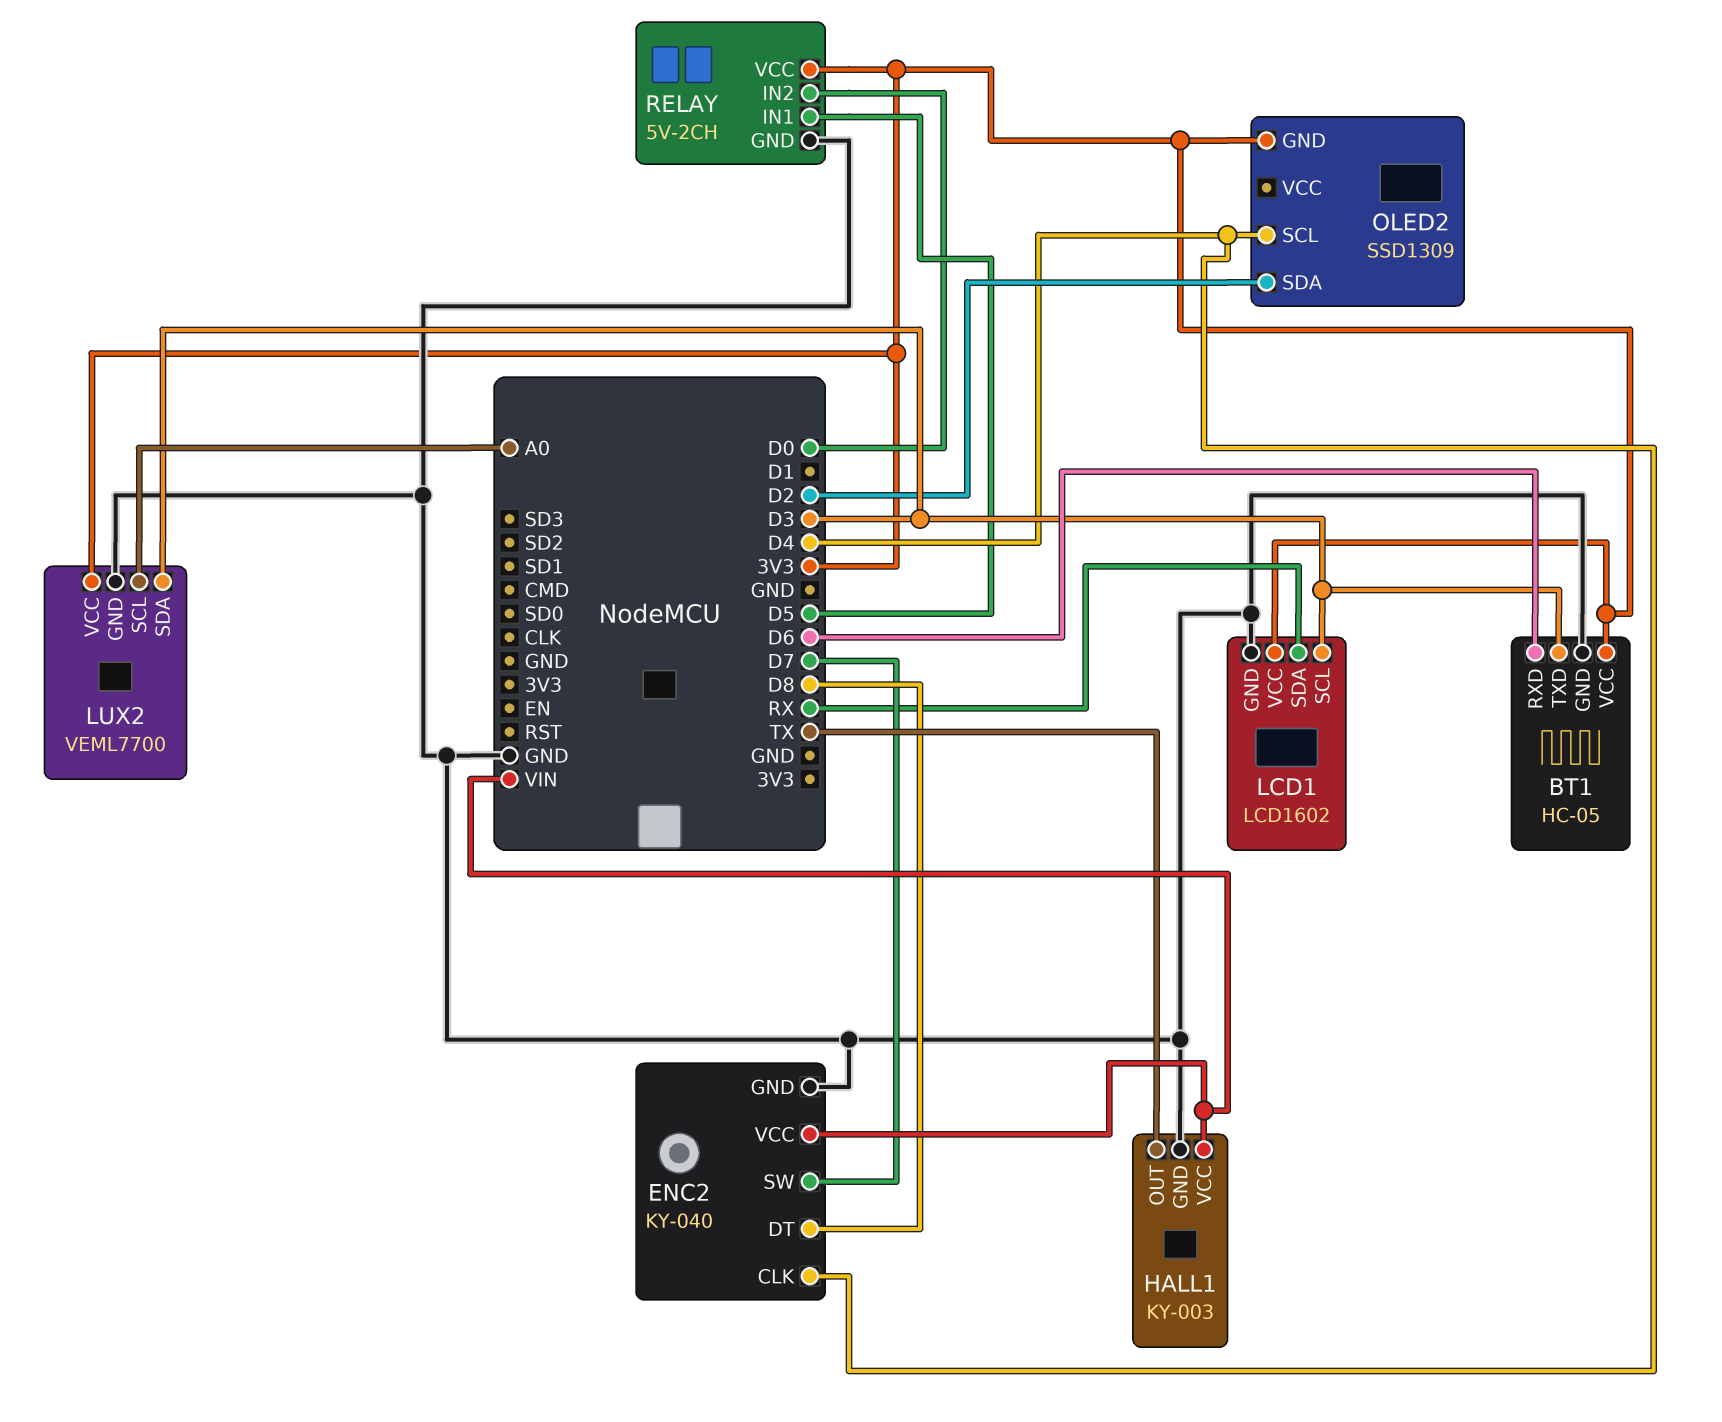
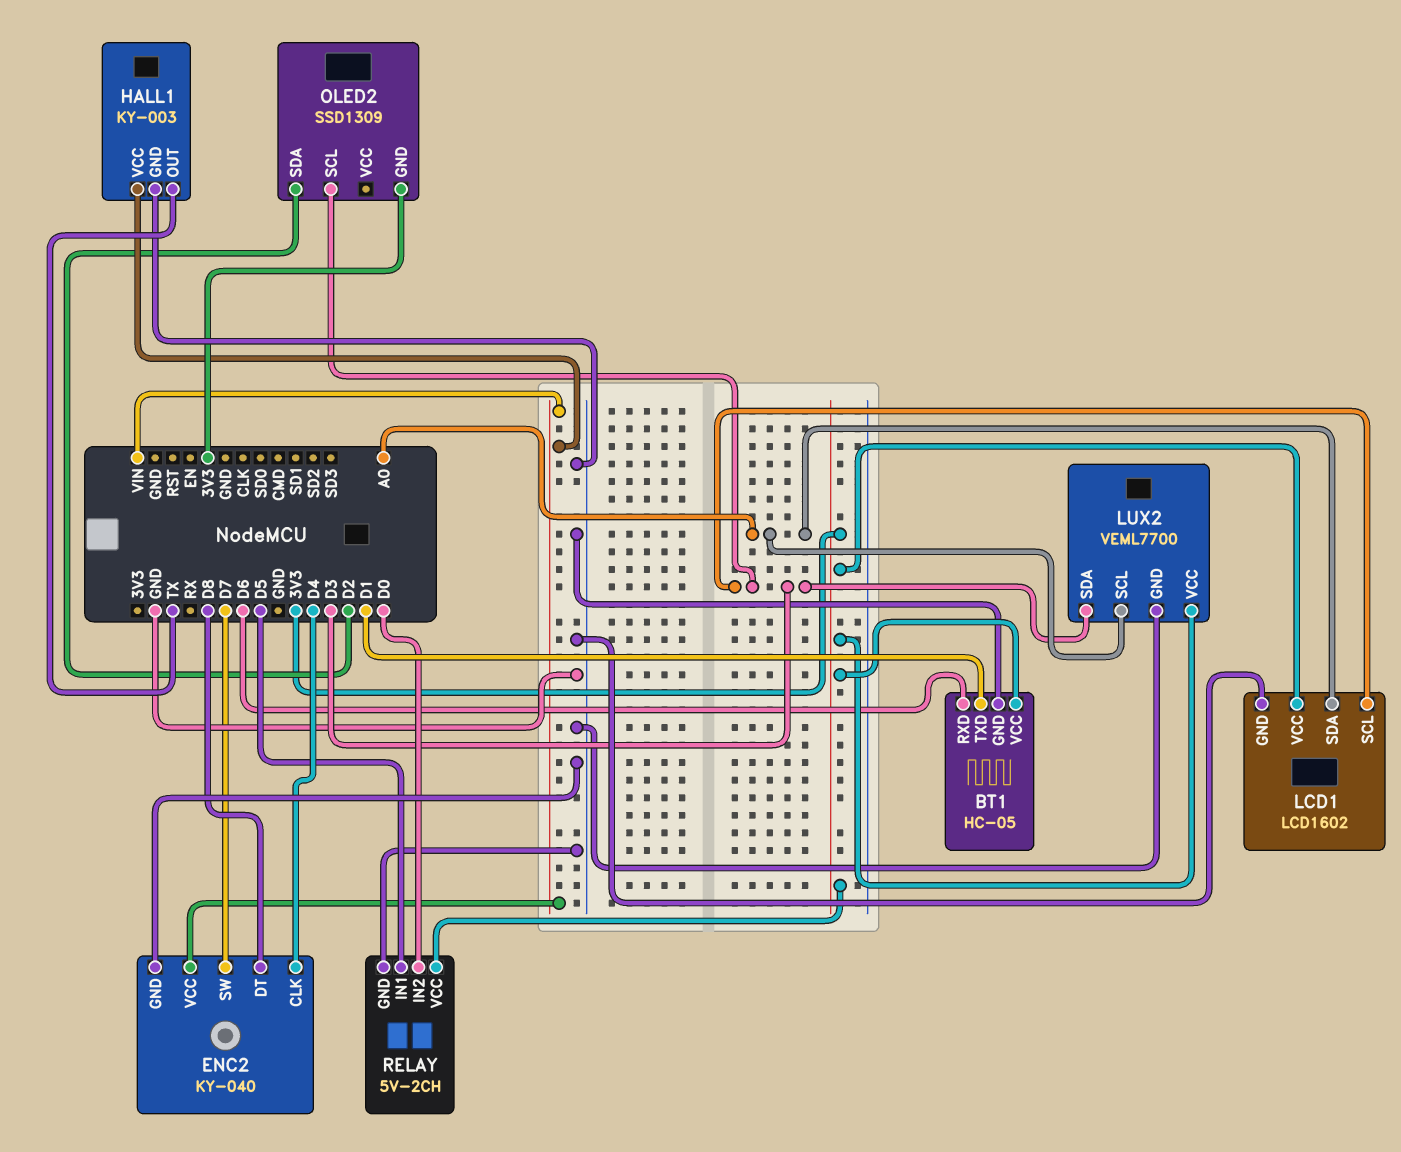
BT1 pin TXD: D3 -> D1
LCD1 pin SDA: RX -> A0
OLED2 pin SCL: D4 -> D3

